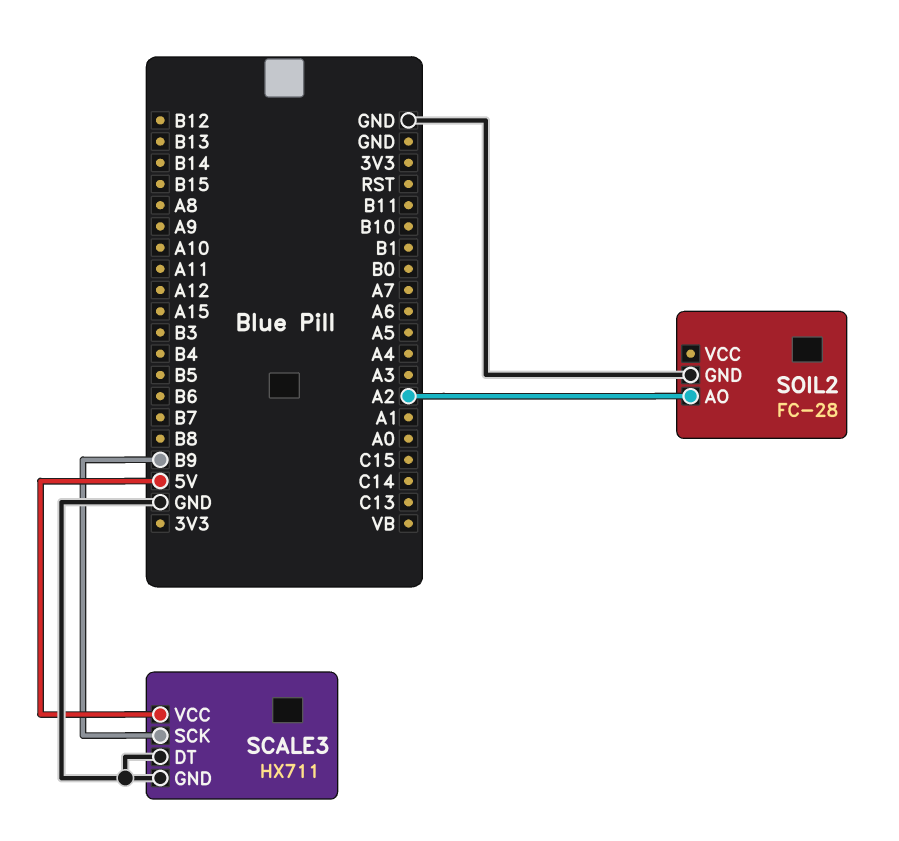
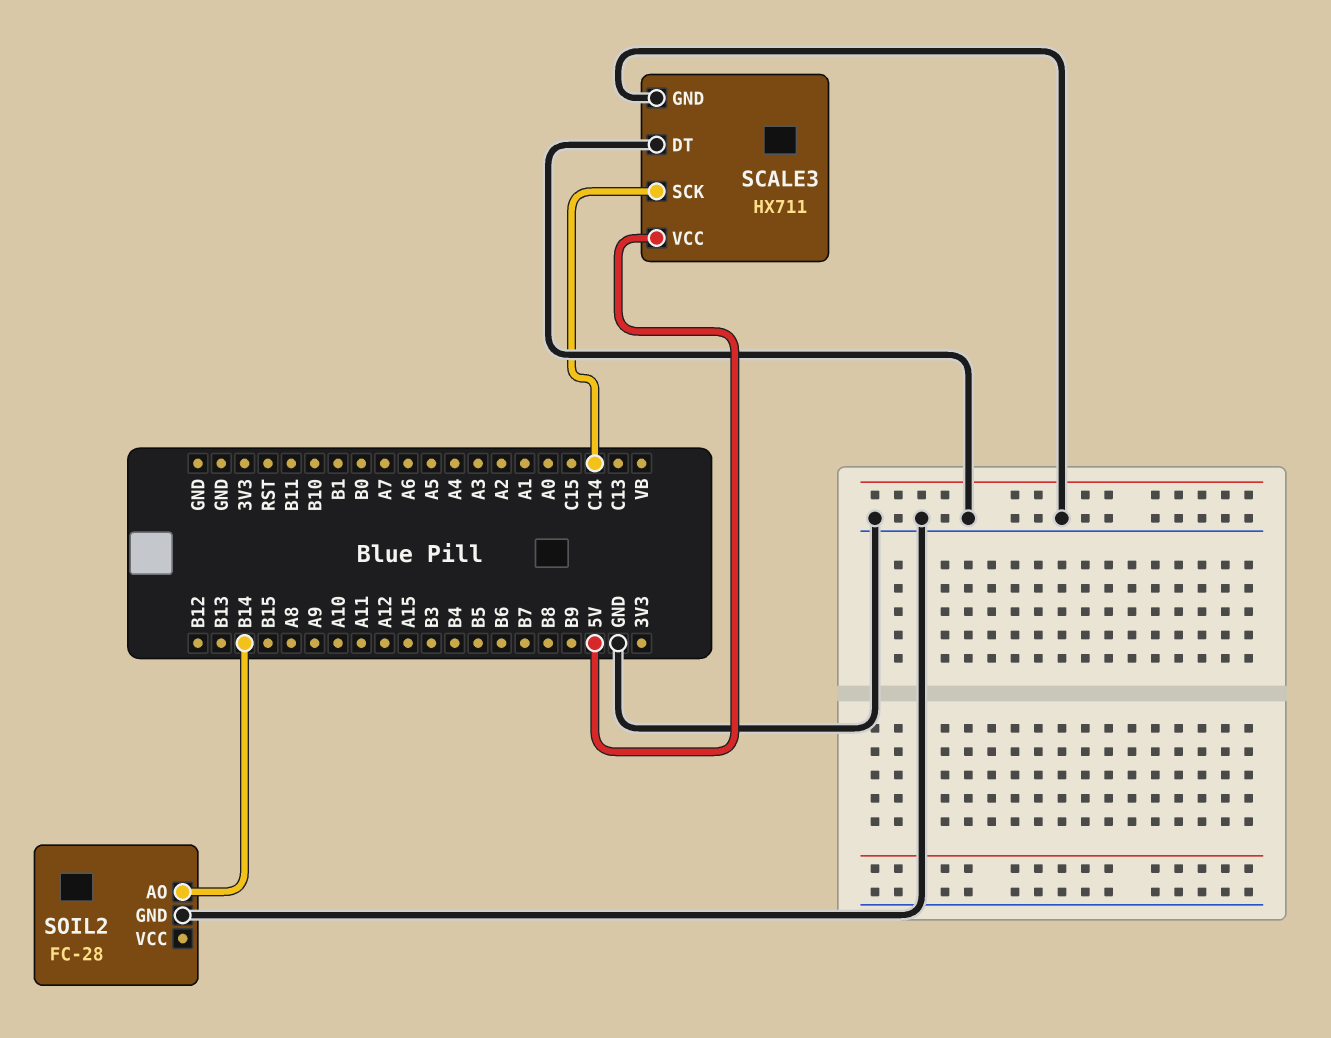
SCALE3 pin SCK: B9 -> C14
SOIL2 pin AO: A2 -> B14

